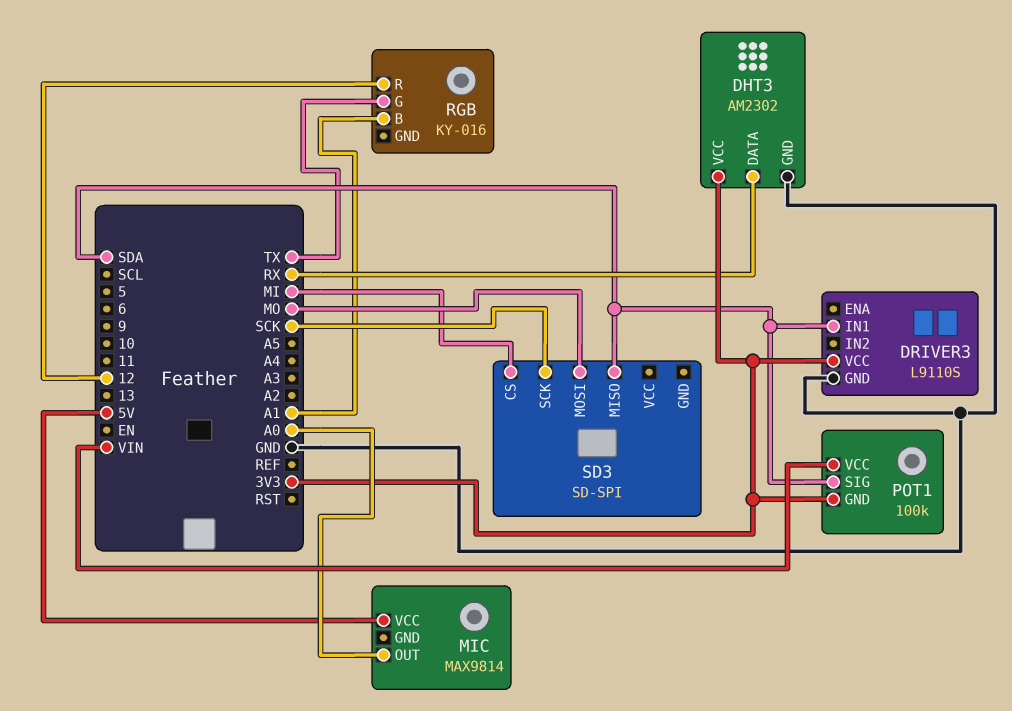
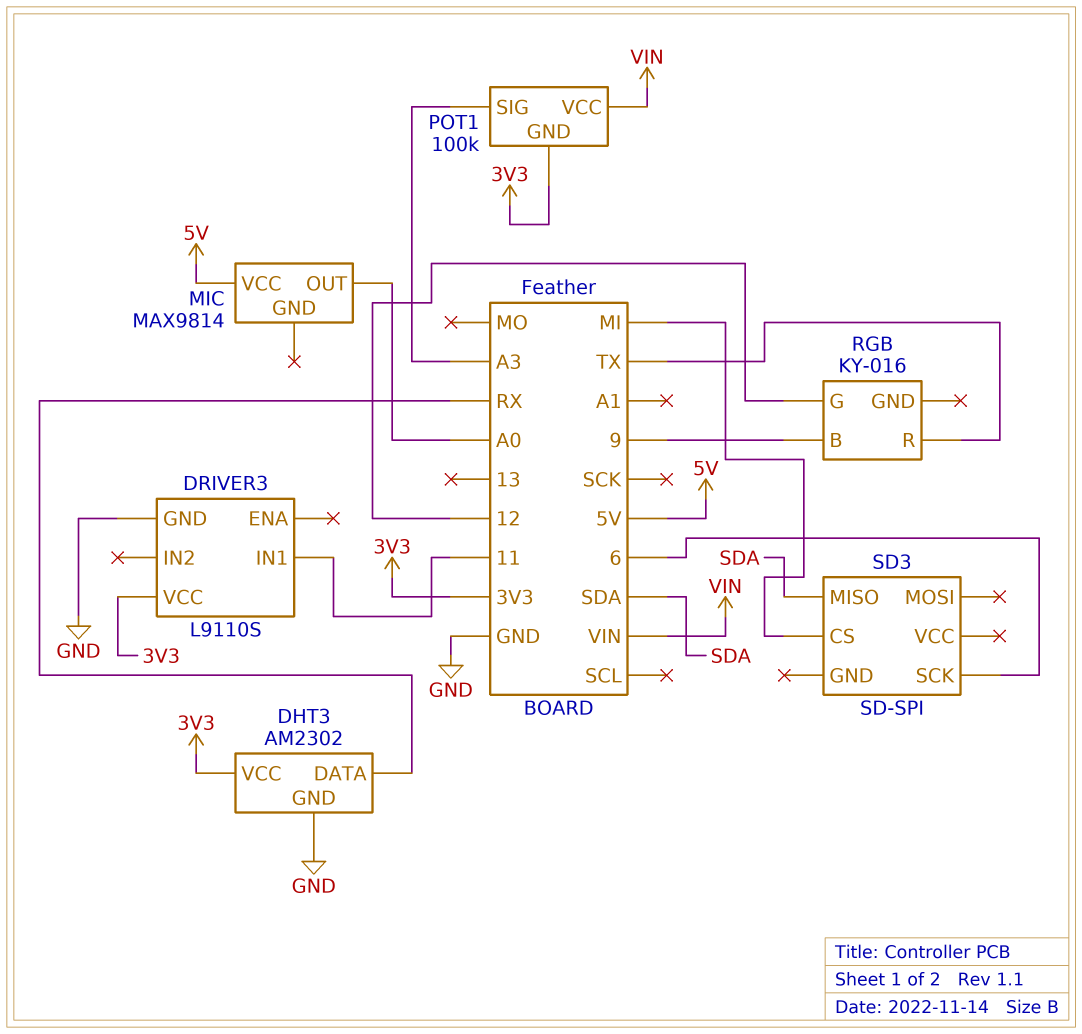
DRIVER3 pin IN1: SDA -> 11
POT1 pin SIG: SDA -> A3
RGB pin B: A1 -> 9
RGB pin G: TX -> 12
RGB pin R: 12 -> TX
SD3 pin MOSI: MO -> none
SD3 pin SCK: SCK -> 6

